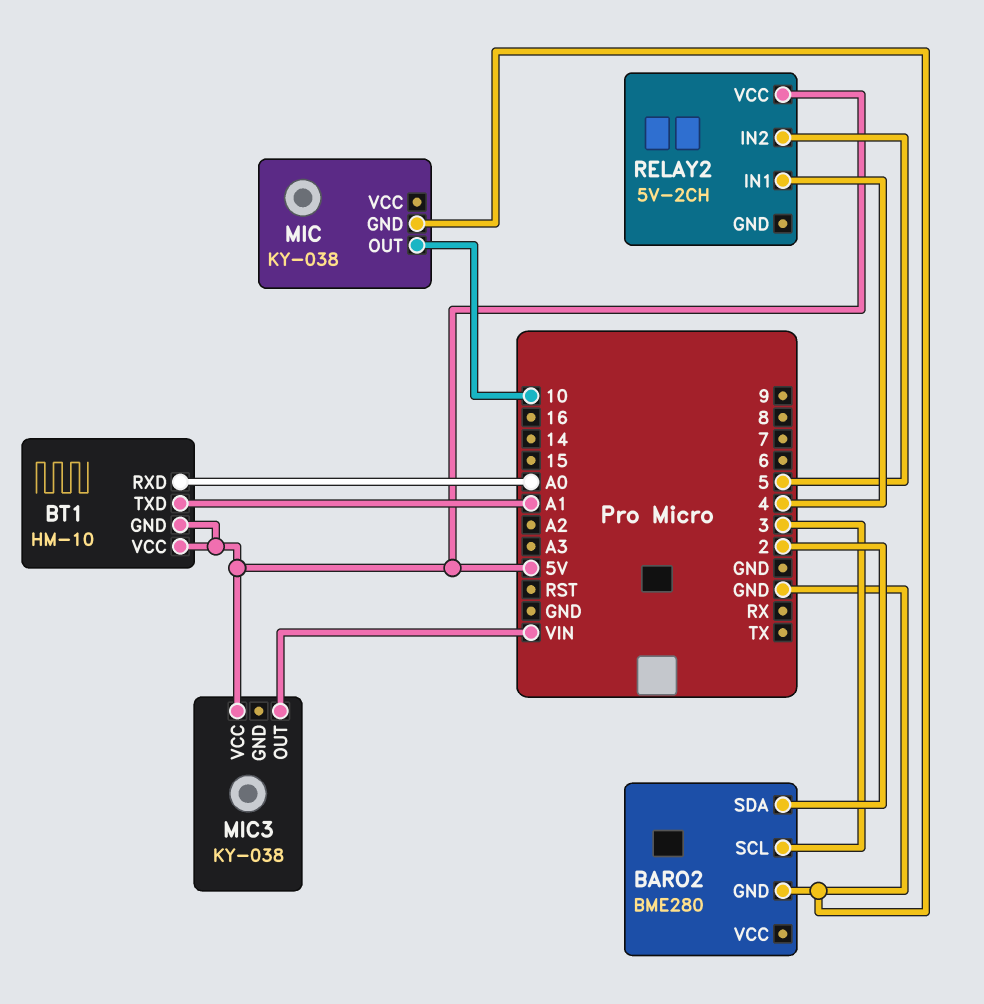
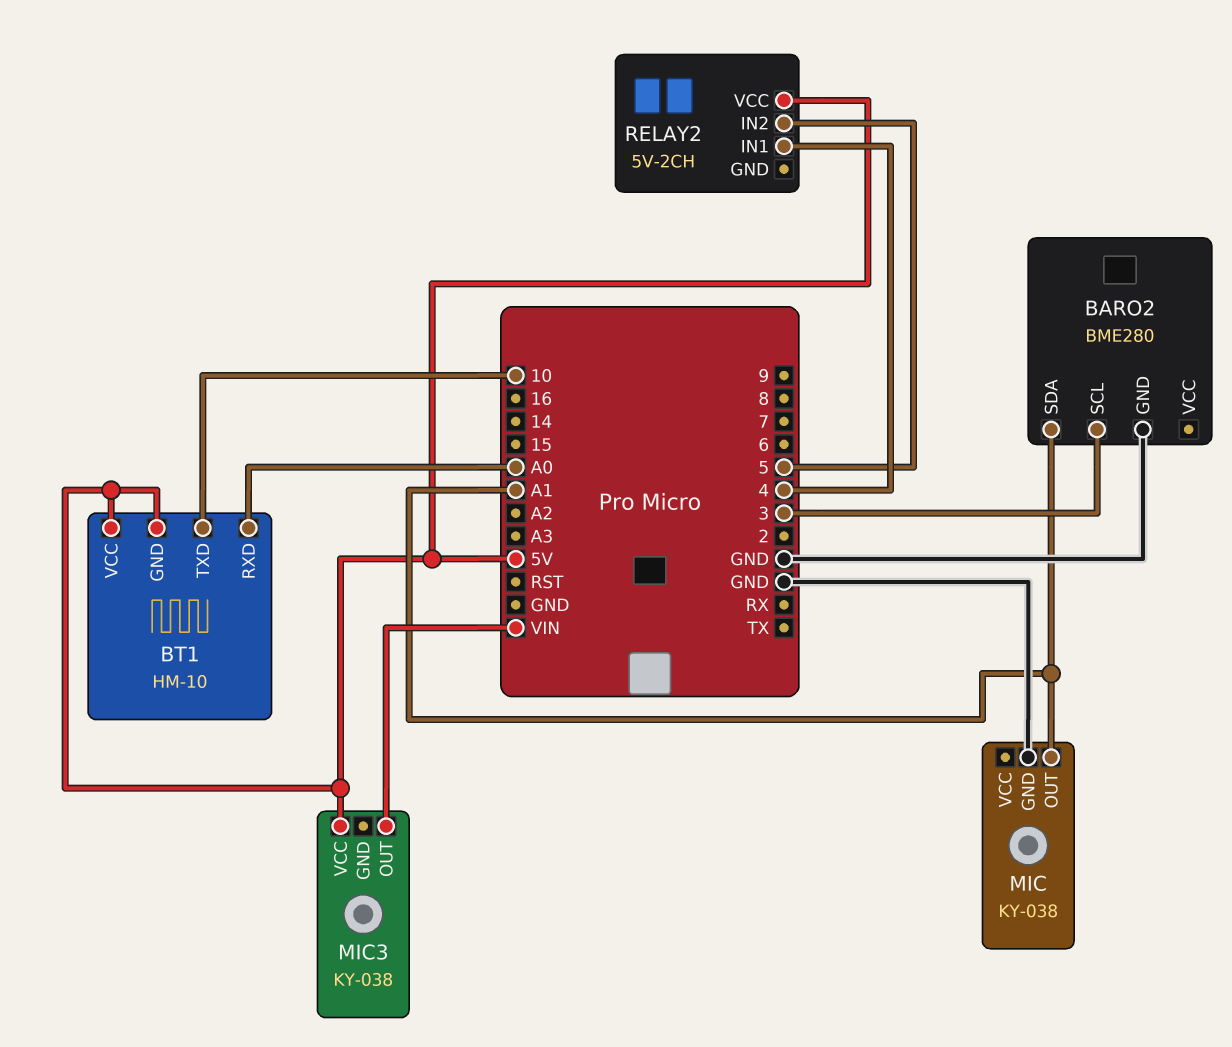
BARO2 pin SDA: 2 -> A1
BT1 pin TXD: A1 -> 10
MIC pin OUT: 10 -> A1

